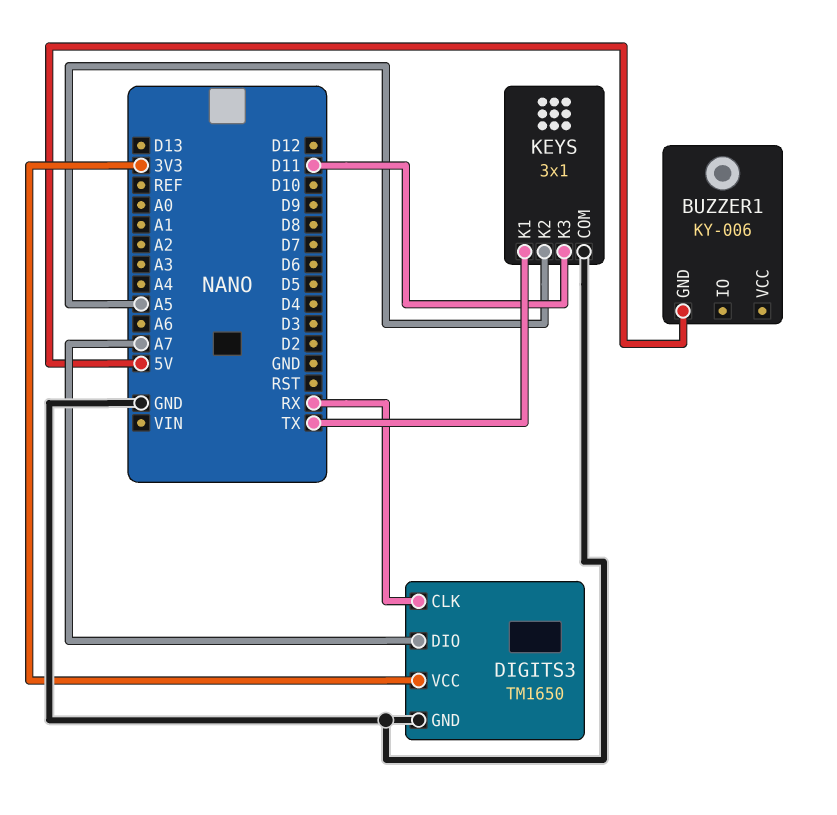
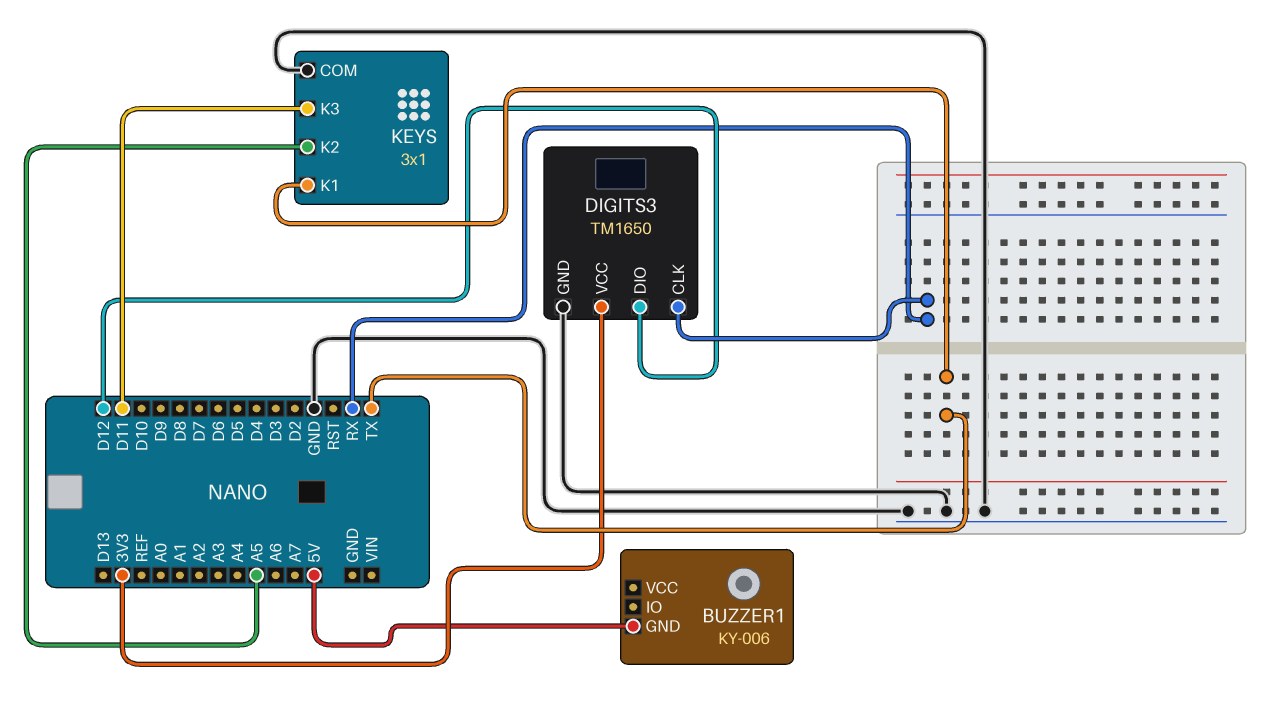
DIGITS3 pin DIO: A7 -> D12

